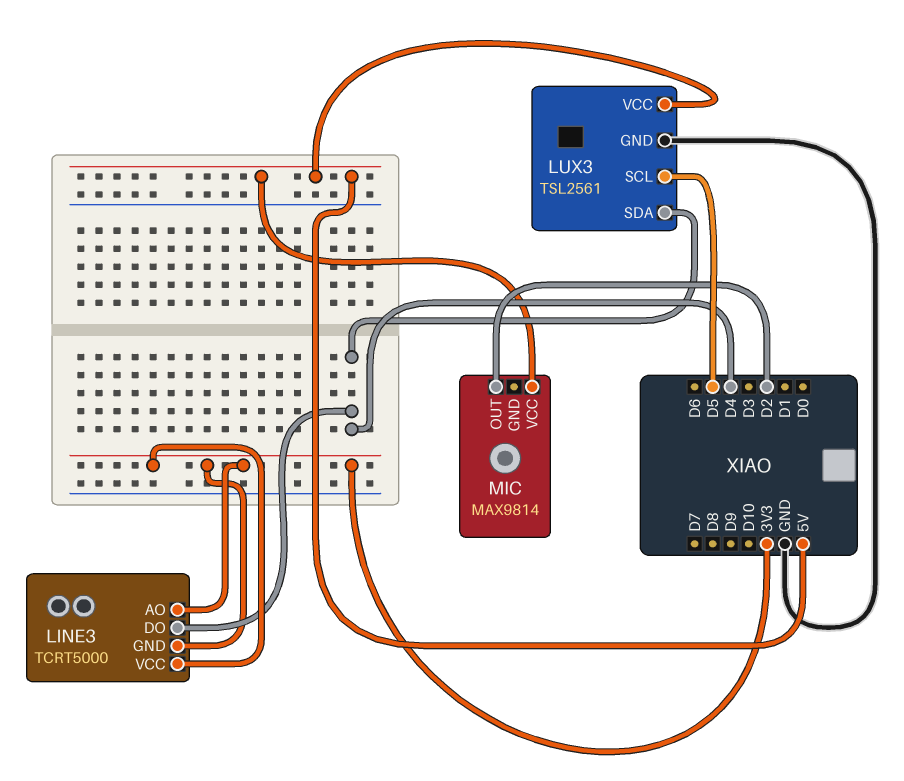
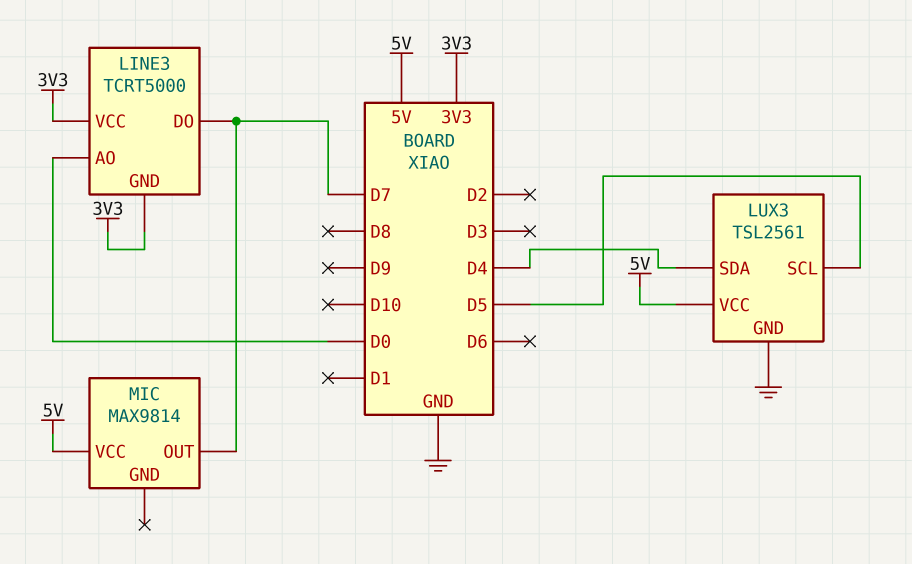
LINE3 pin AO: 3V3 -> D0
LINE3 pin DO: D4 -> D7
MIC pin OUT: D2 -> D7

